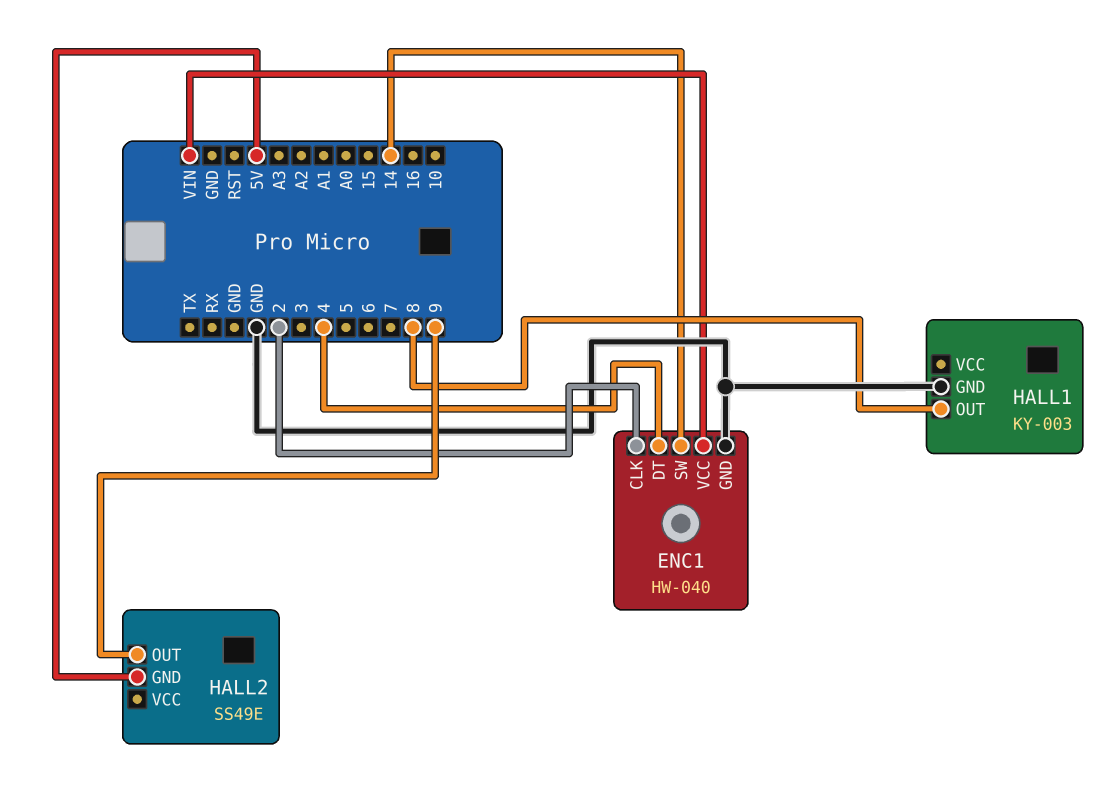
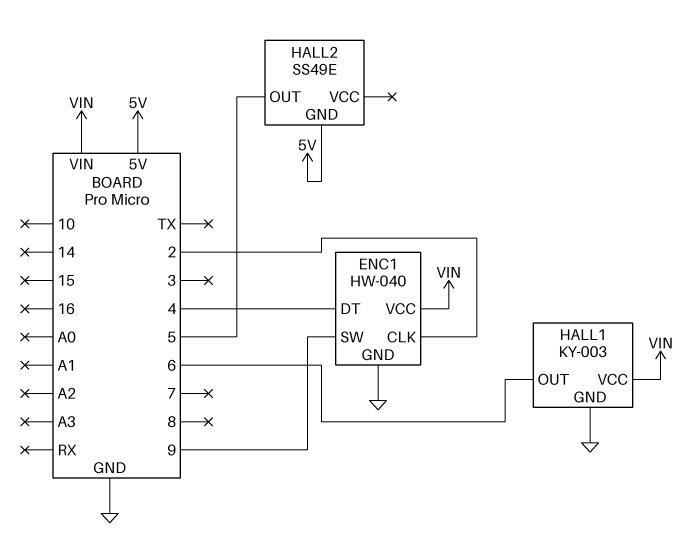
ENC1 pin SW: 14 -> 9
HALL1 pin OUT: 8 -> 6
HALL1 pin VCC: none -> VIN
HALL2 pin OUT: 9 -> 5

